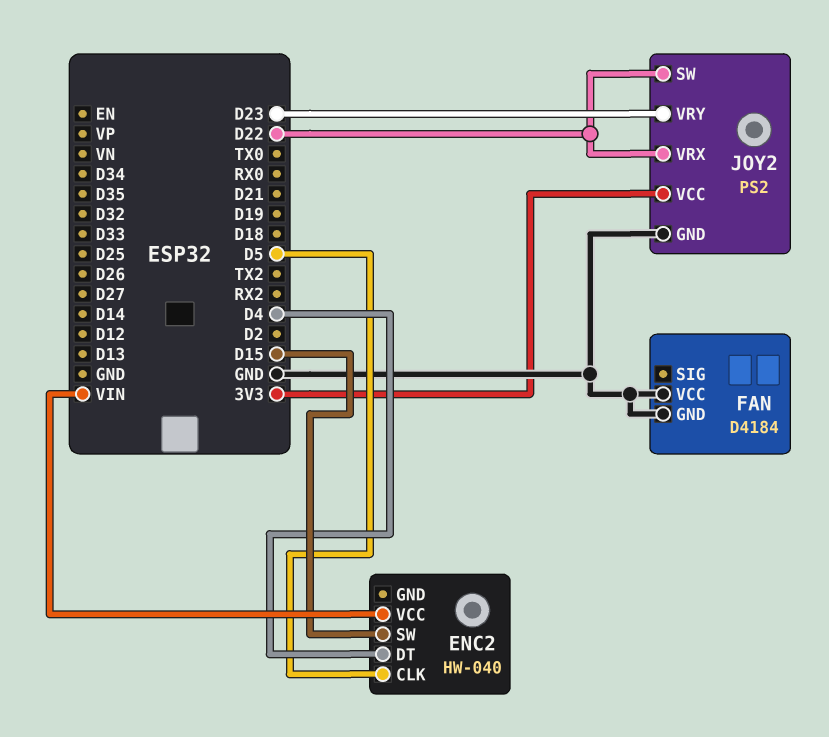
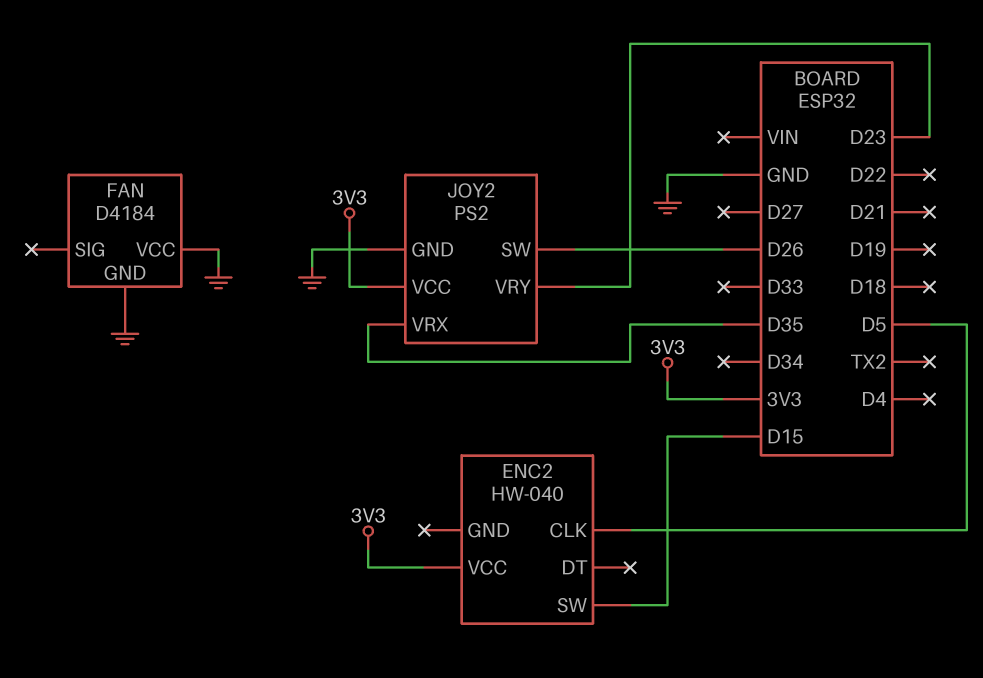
ENC2 pin DT: D4 -> none
ENC2 pin VCC: VIN -> 3V3
JOY2 pin SW: D22 -> D26
JOY2 pin VRX: D22 -> D35

